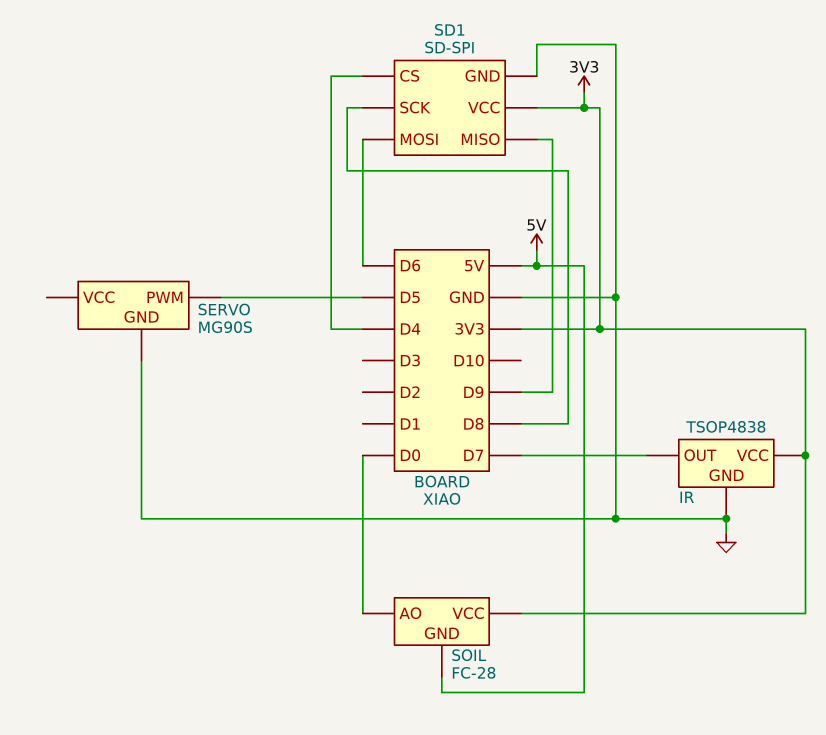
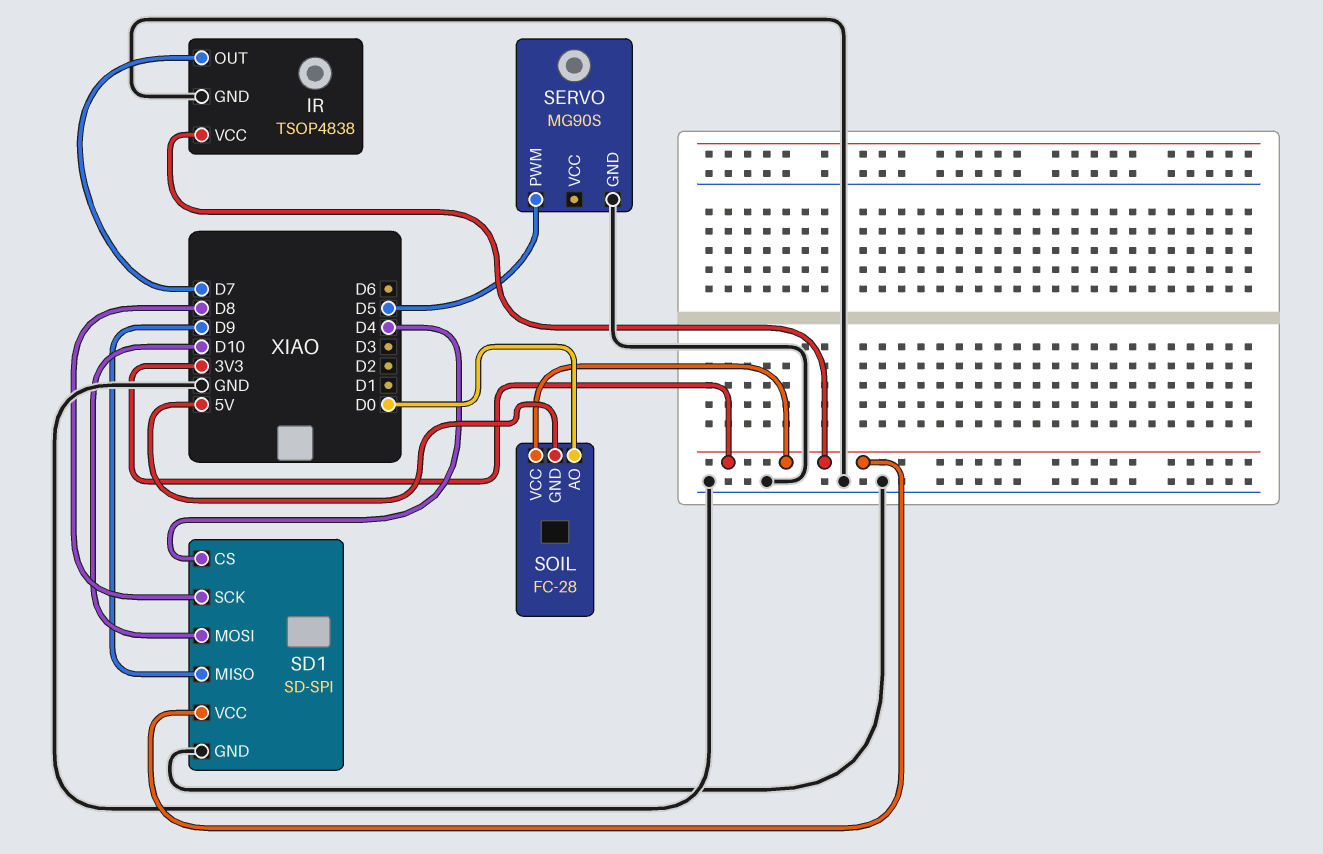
SD1 pin MOSI: D6 -> D10

